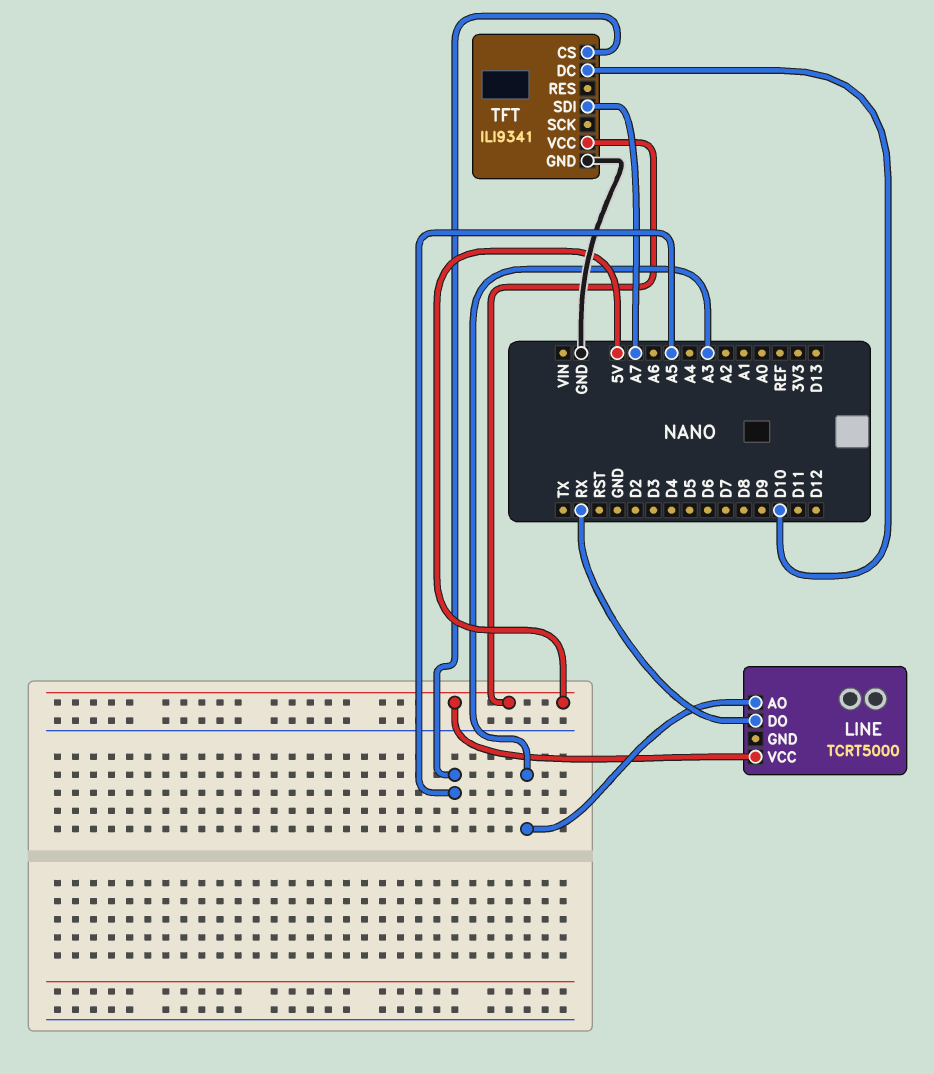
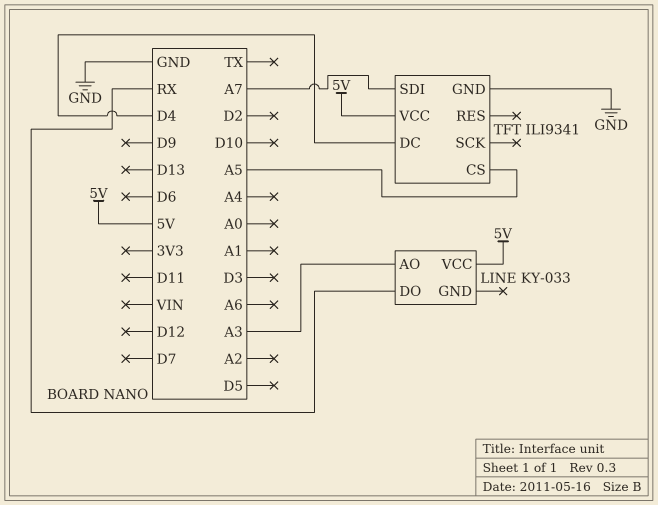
LINE: TCRT5000 -> KY-033
TFT pin DC: D10 -> D4

